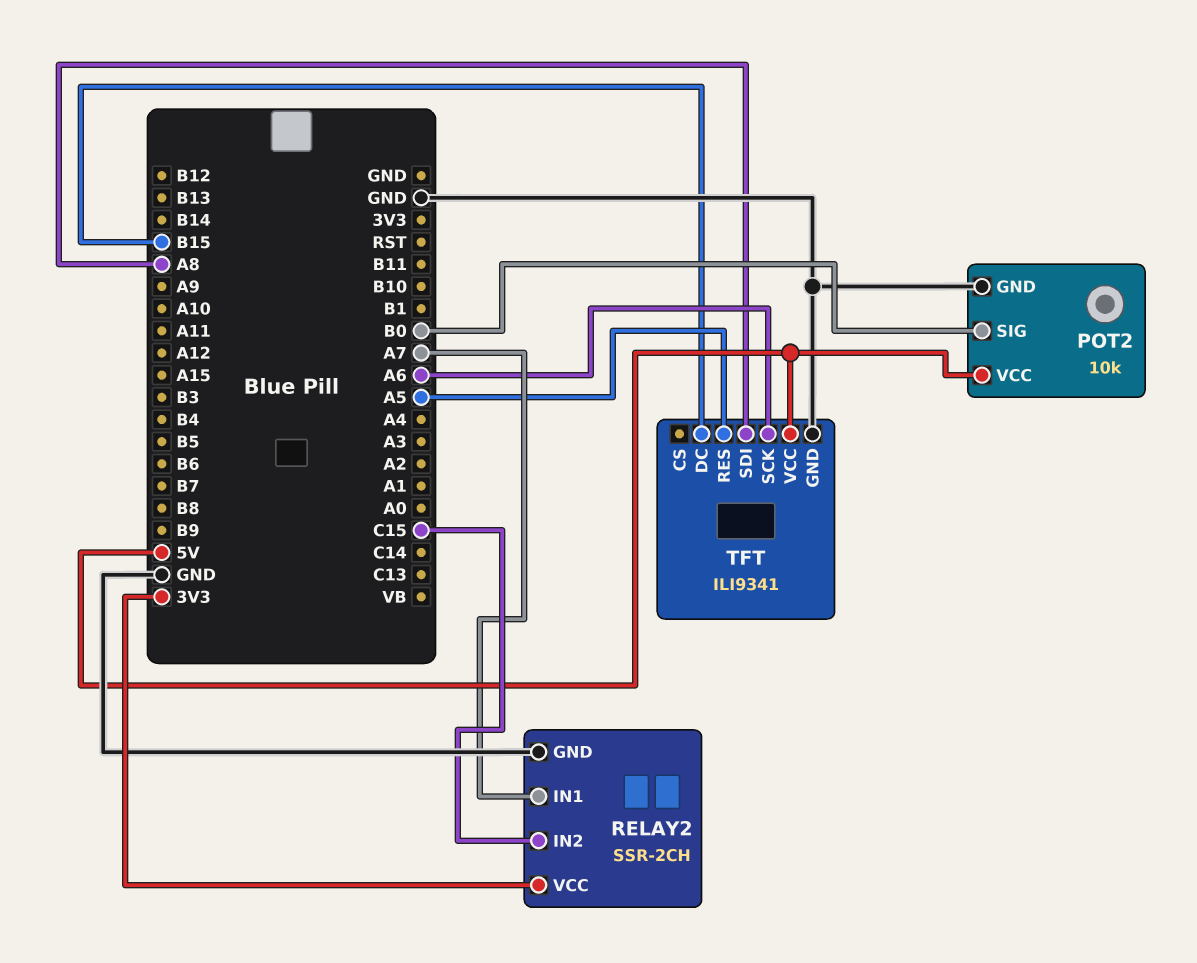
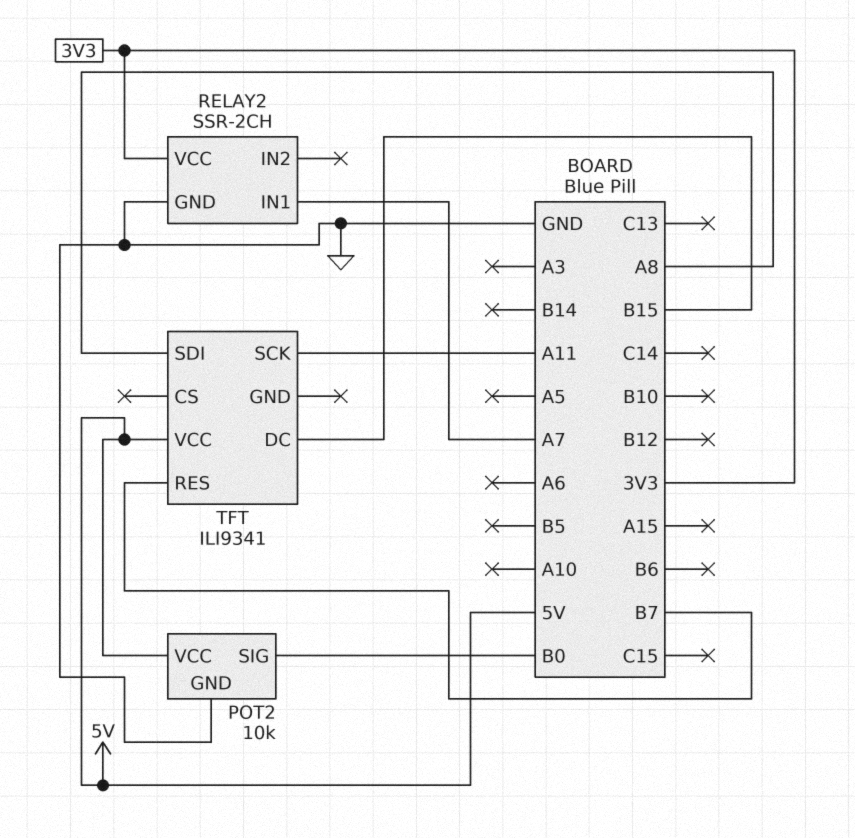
RELAY2 pin IN2: C15 -> none
TFT pin GND: GND -> none
TFT pin RES: A5 -> B7
TFT pin SCK: A6 -> A11

